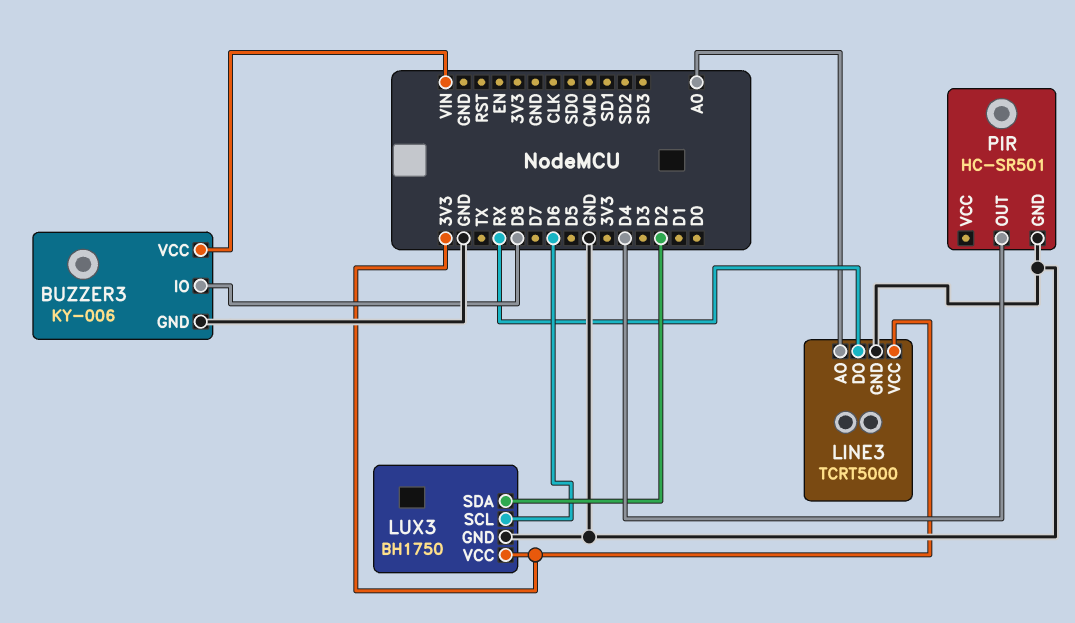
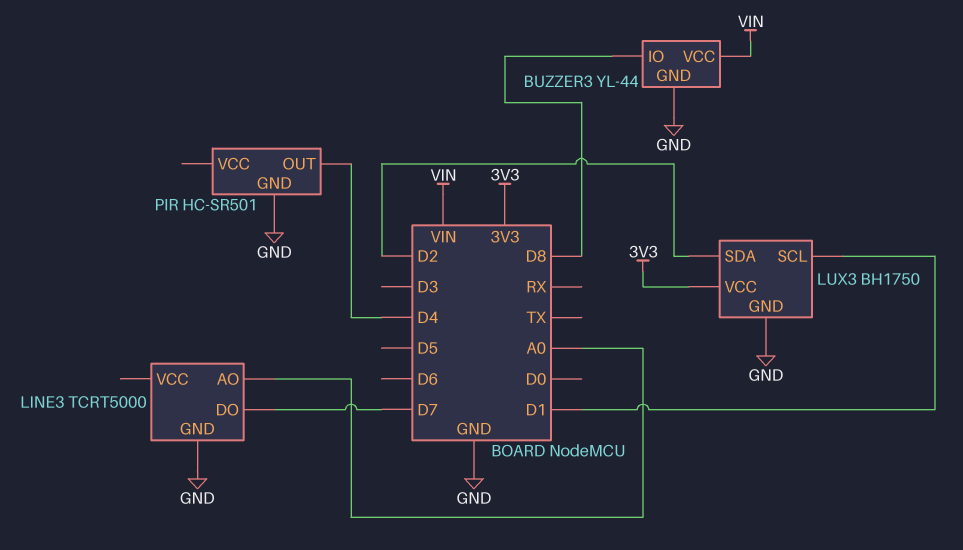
BUZZER3: KY-006 -> YL-44
LINE3 pin DO: RX -> D7
LINE3 pin VCC: 3V3 -> none
LUX3 pin SCL: D6 -> D1

